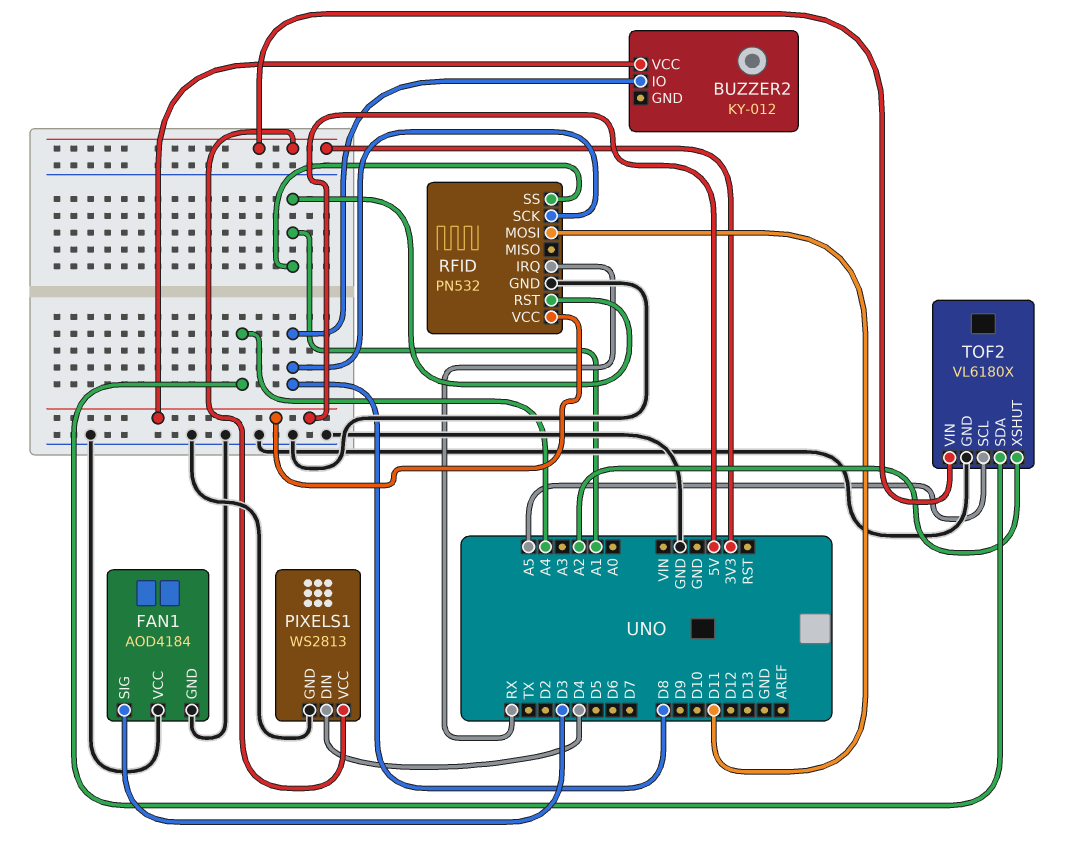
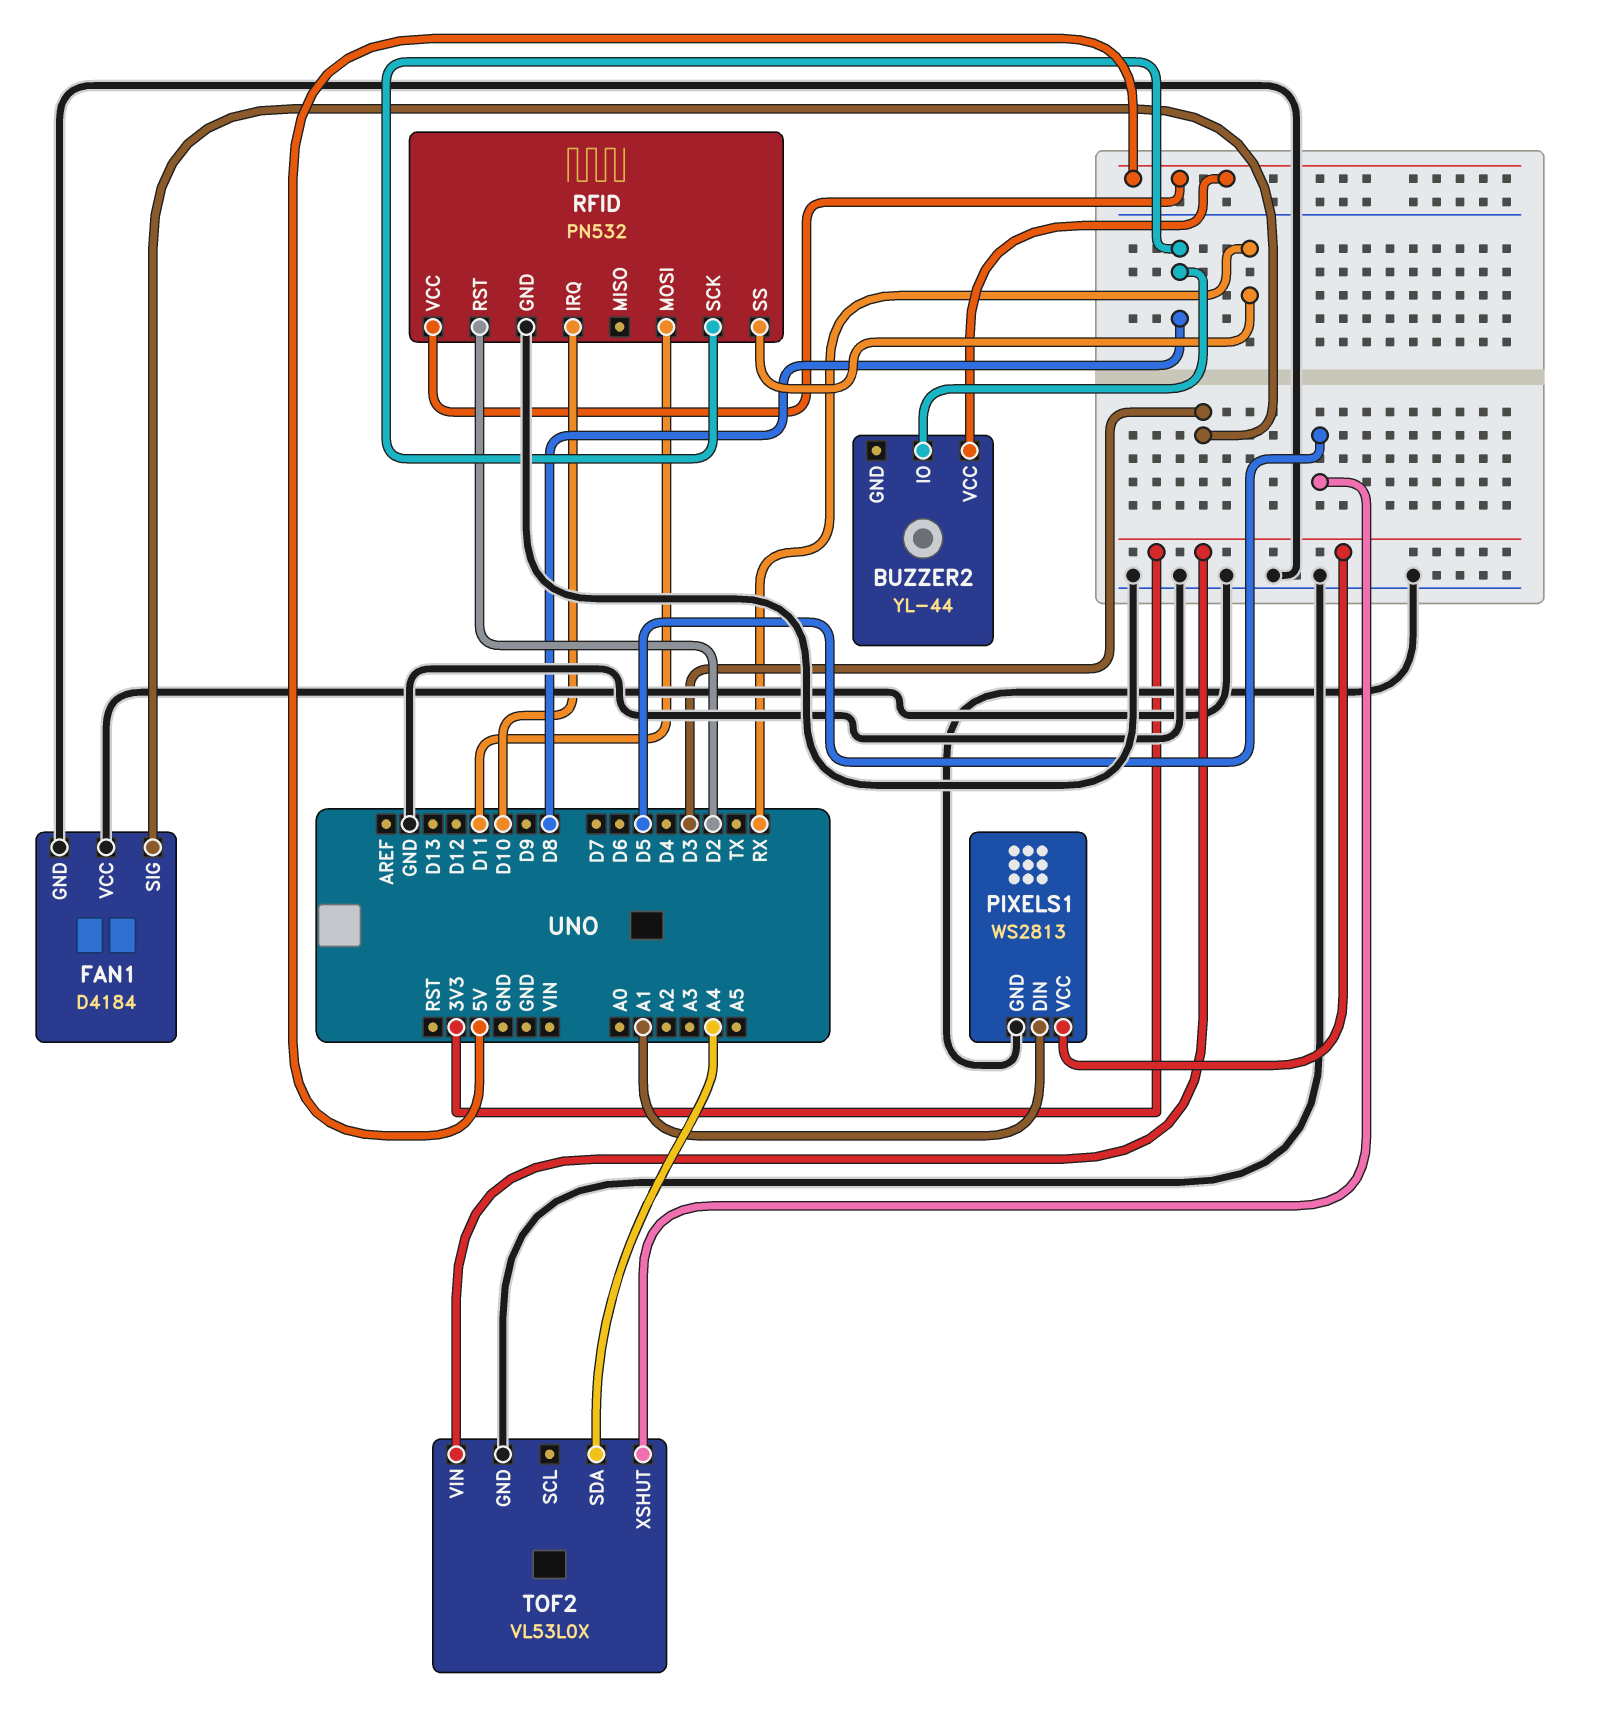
BUZZER2: KY-012 -> YL-44
FAN1: AOD4184 -> D4184
PIXELS1 pin DIN: D4 -> A1
RFID pin IRQ: RX -> D10
RFID pin RST: A1 -> D2
RFID pin SS: A1 -> RX
TOF2: VL6180X -> VL53L0X
TOF2 pin SCL: A5 -> none
TOF2 pin XSHUT: A2 -> D5

